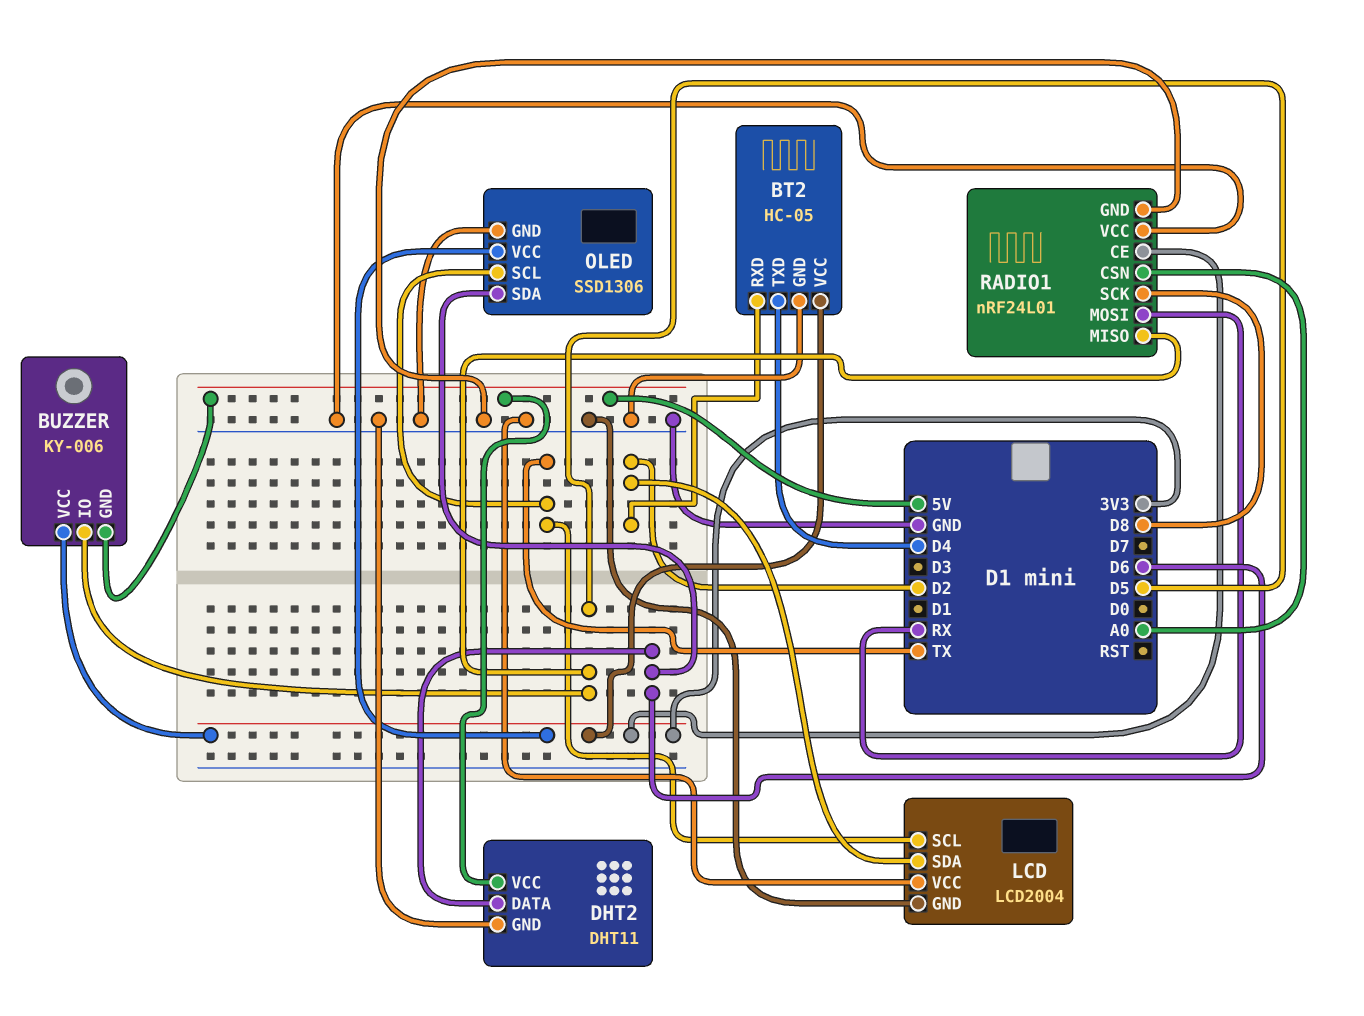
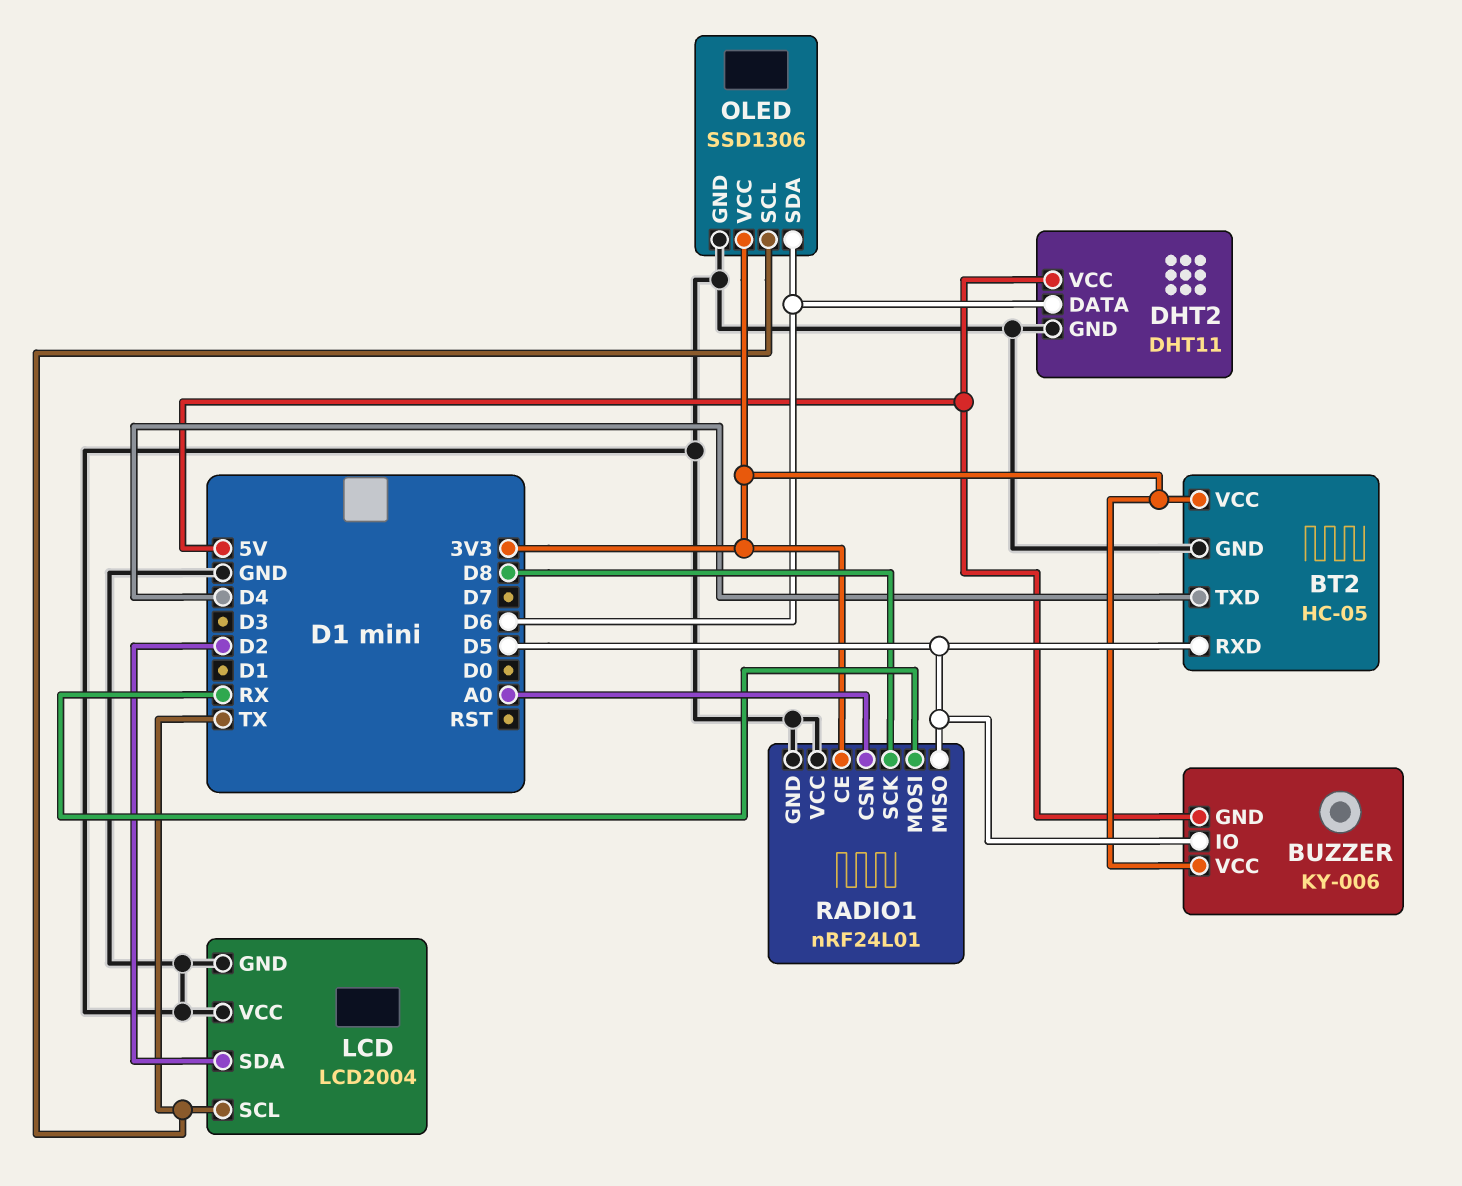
BT2 pin RXD: D2 -> D5

